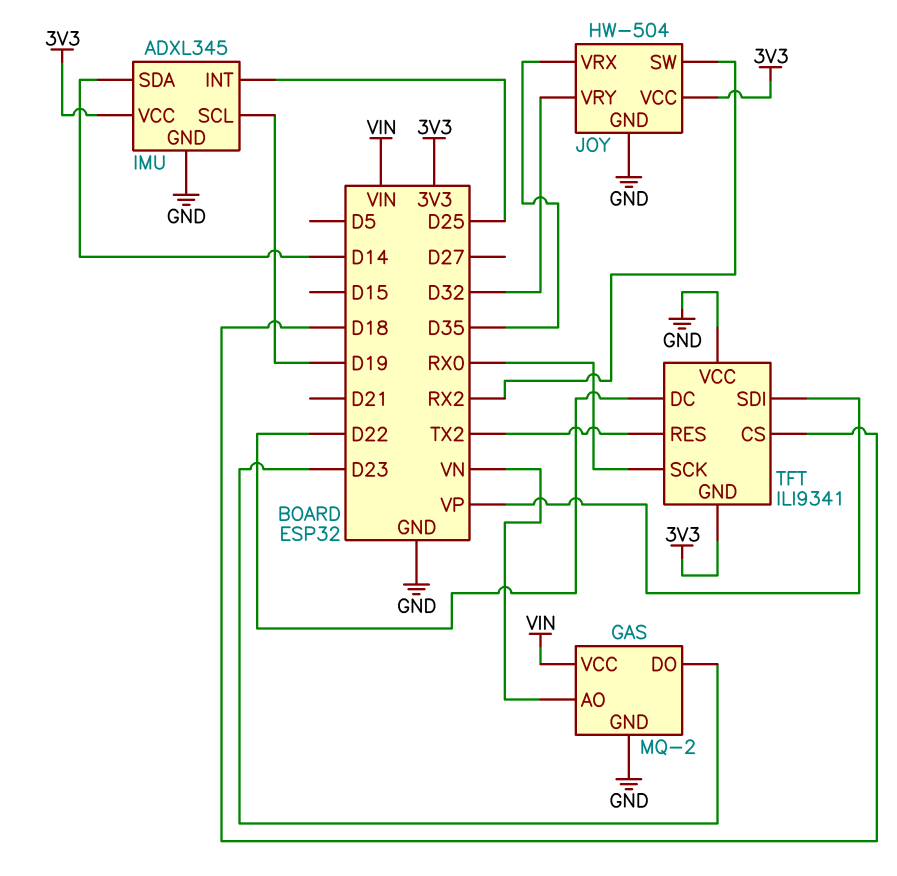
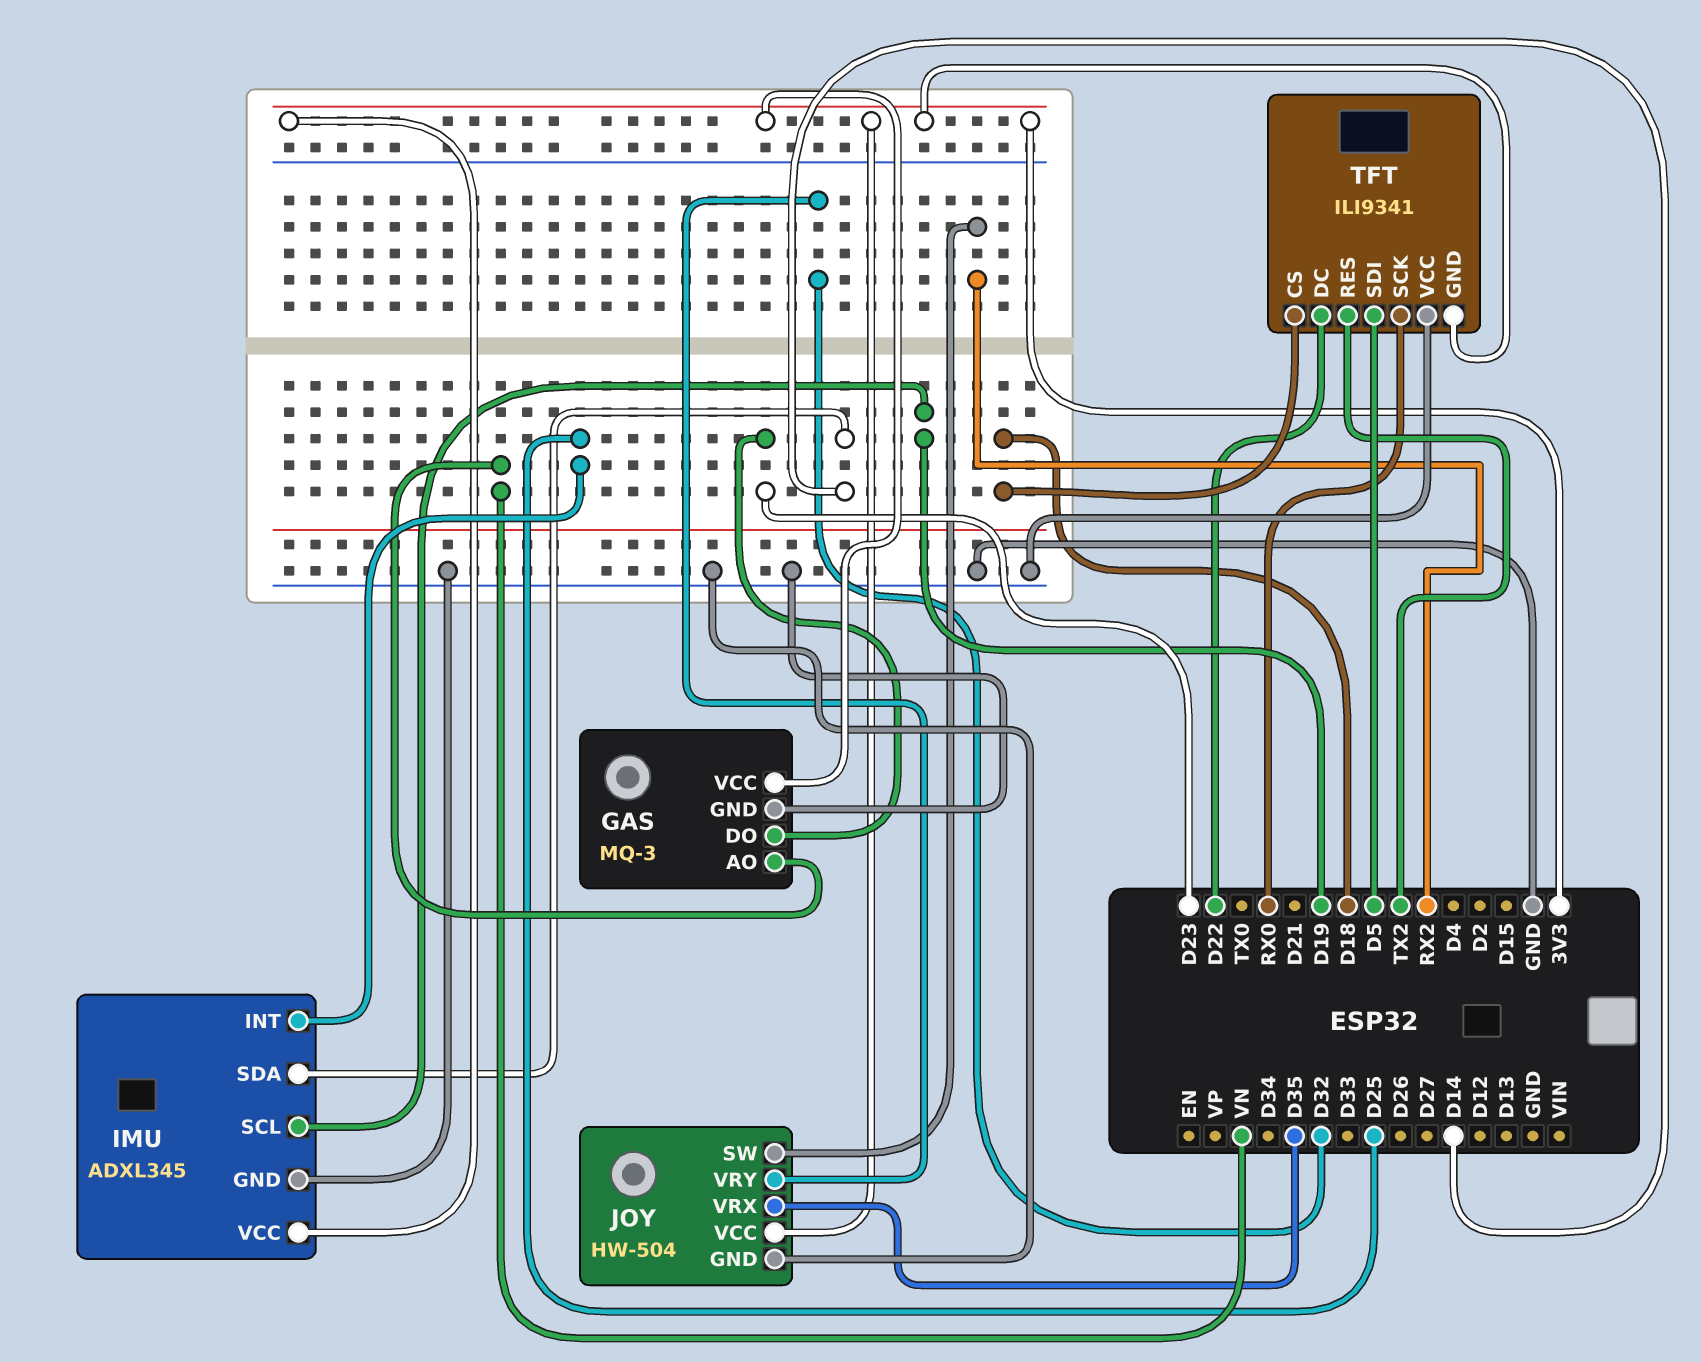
GAS: MQ-2 -> MQ-3
GAS pin VCC: VIN -> 3V3
TFT pin SDI: VP -> D5

